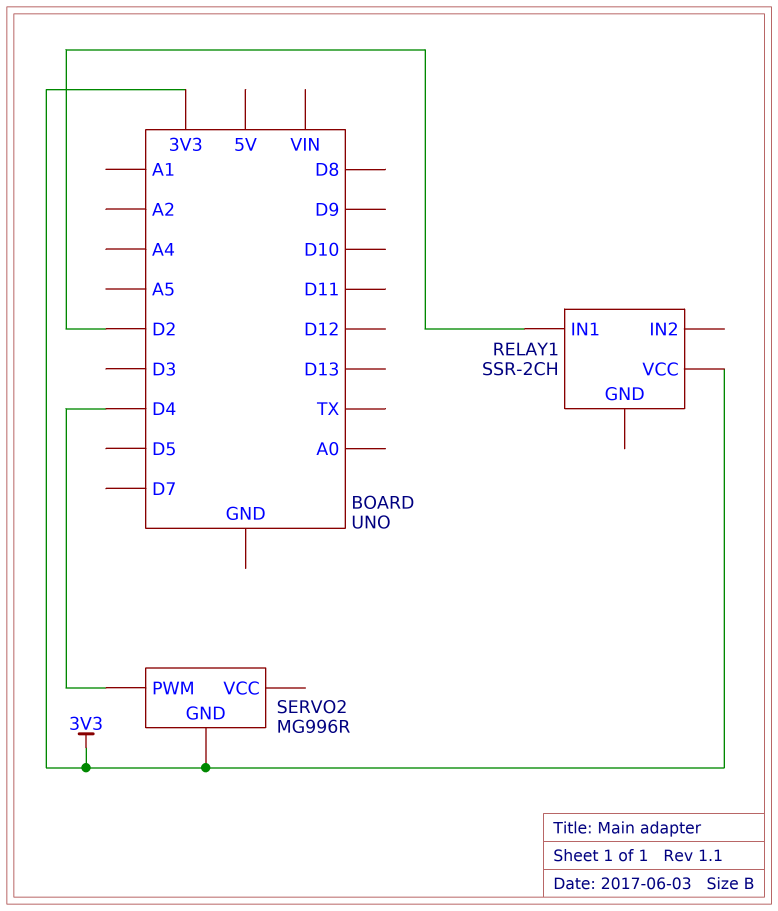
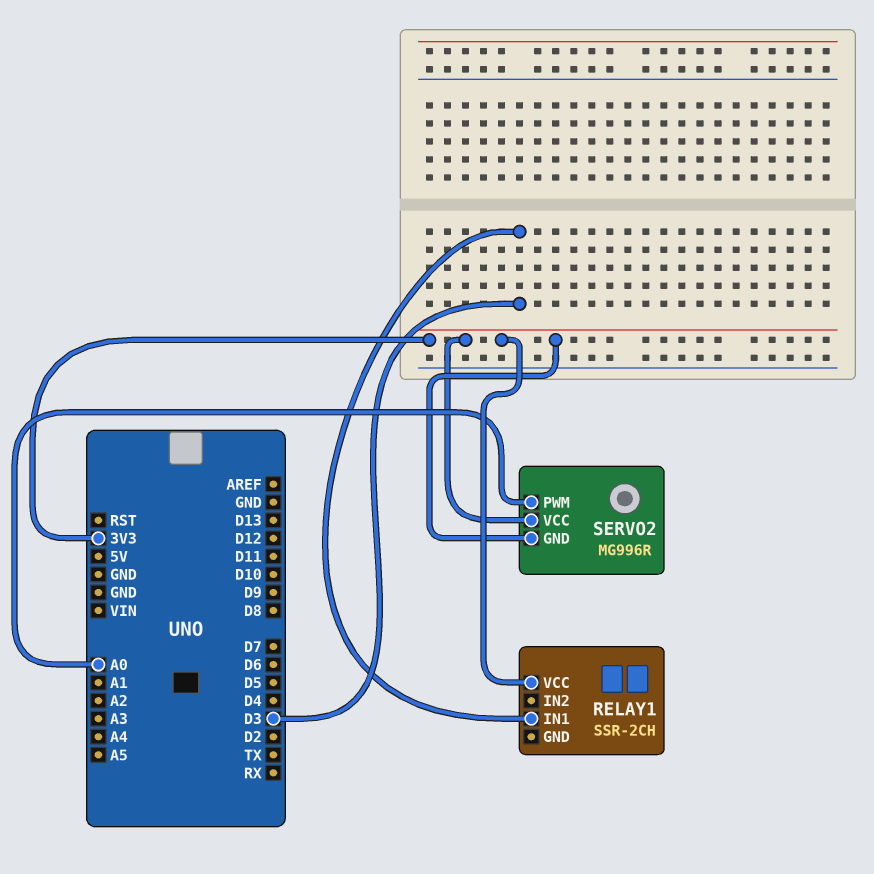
RELAY1 pin IN1: D2 -> D3
SERVO2 pin PWM: D4 -> A0
SERVO2 pin VCC: none -> 3V3

